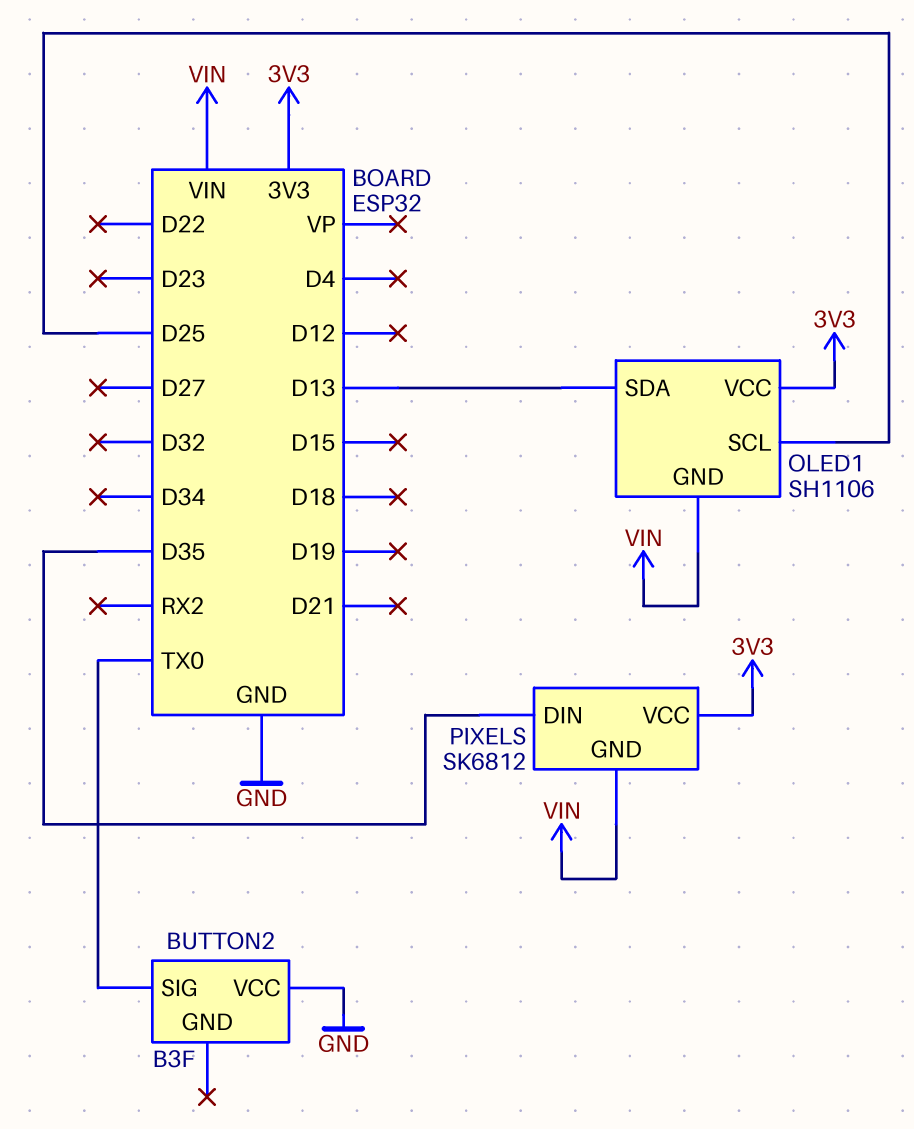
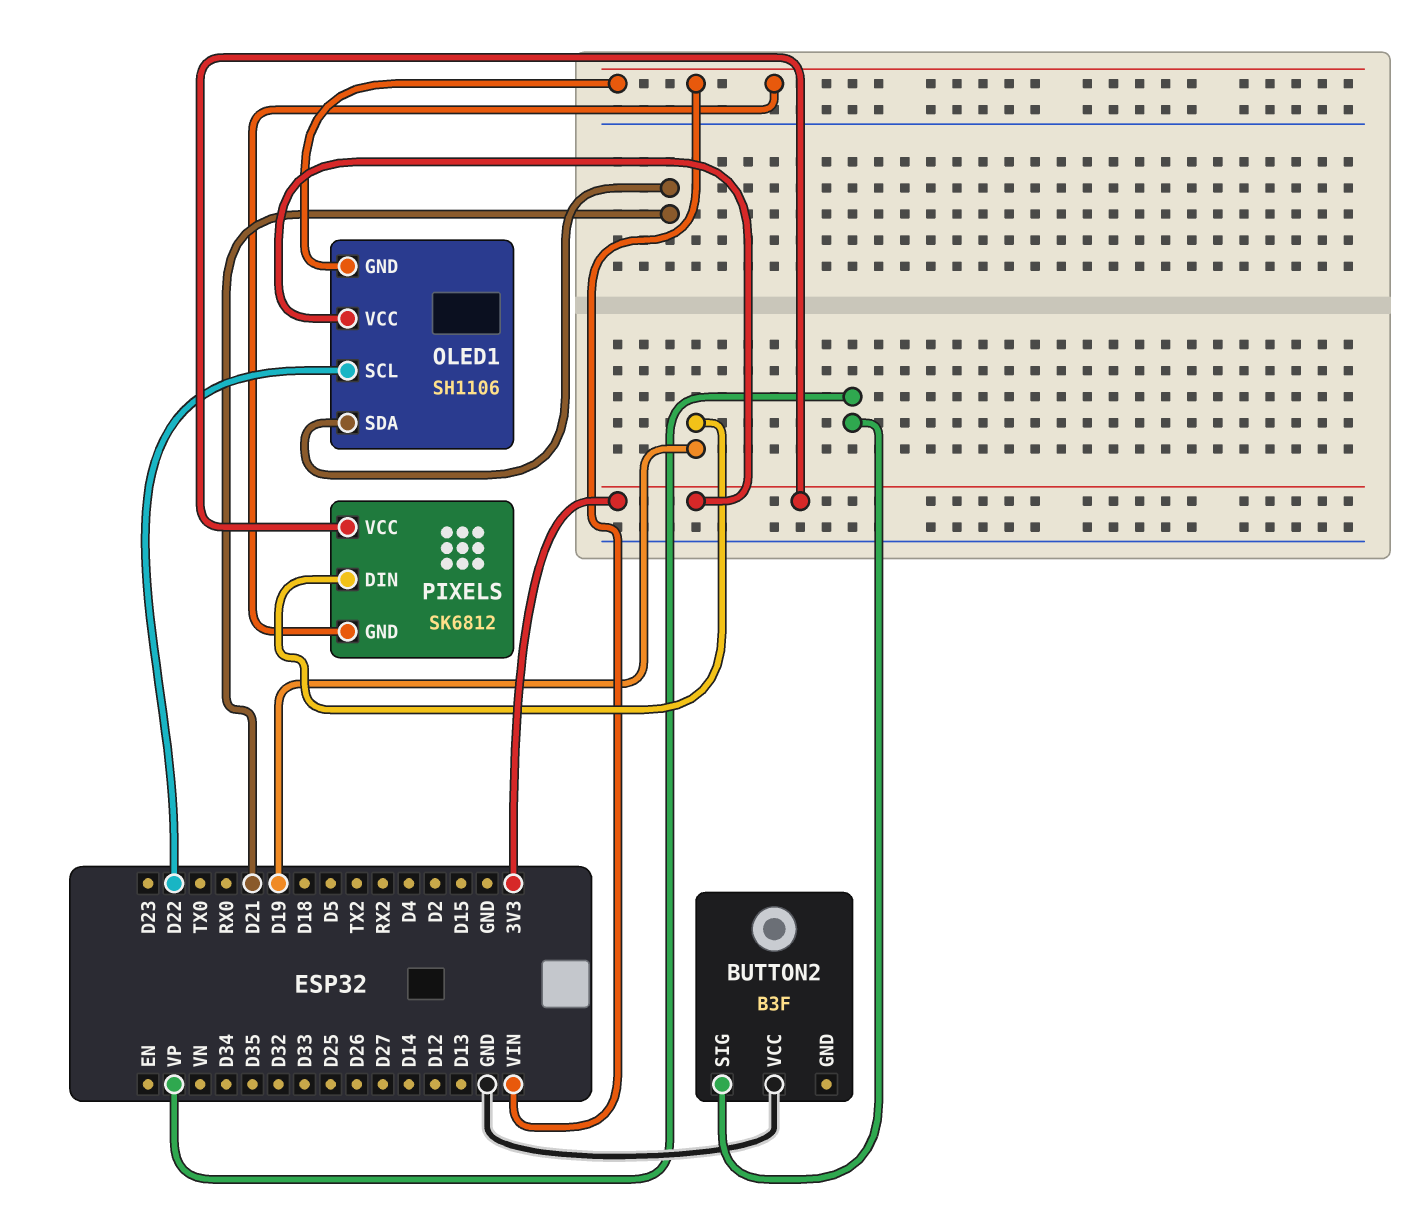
BUTTON2 pin SIG: TX0 -> VP
OLED1 pin SCL: D25 -> D22
OLED1 pin SDA: D13 -> D21
PIXELS pin DIN: D35 -> D19

